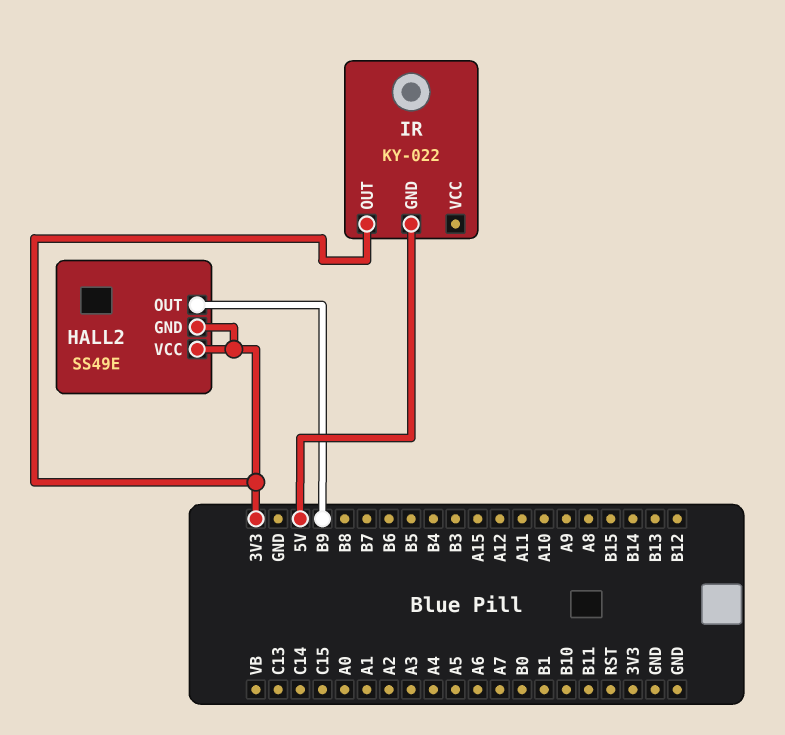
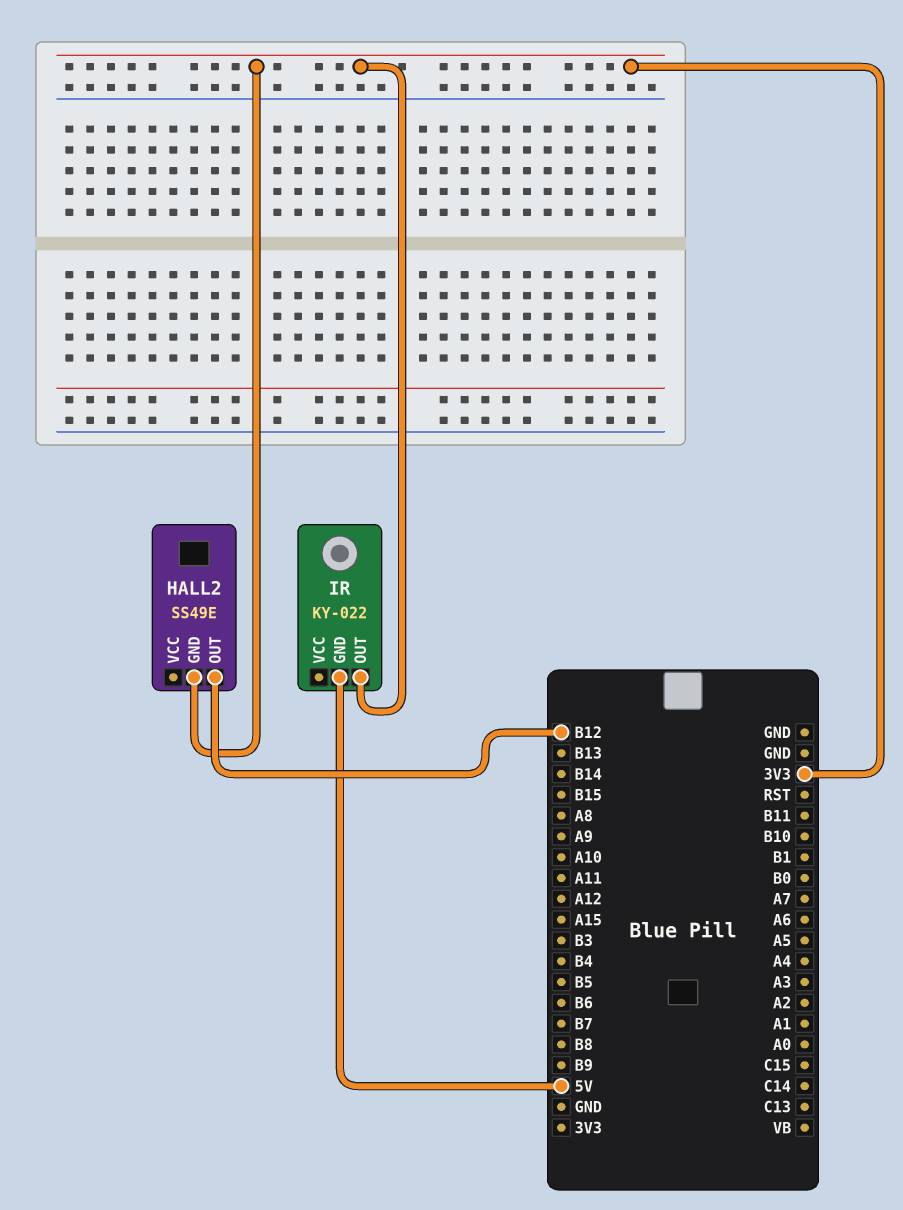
HALL2 pin OUT: B9 -> B12
HALL2 pin VCC: 3V3 -> none

